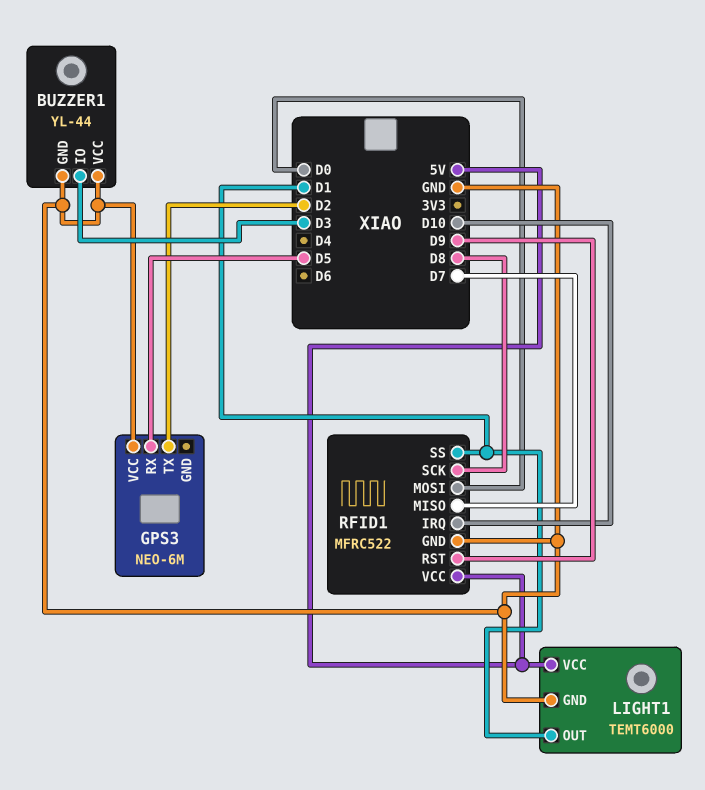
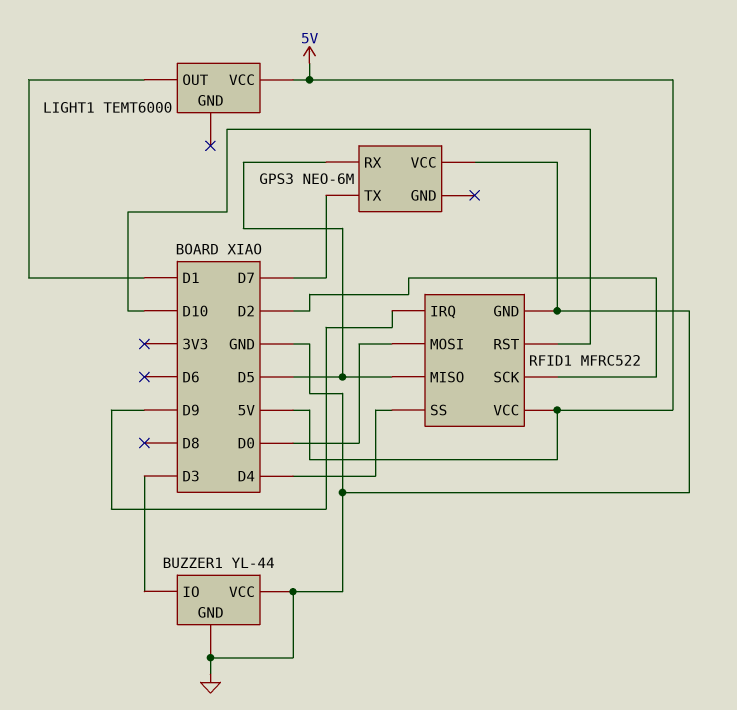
GPS3 pin TX: D2 -> D7
LIGHT1 pin GND: GND -> none
RFID1 pin IRQ: D10 -> D9
RFID1 pin MISO: D7 -> D5
RFID1 pin RST: D9 -> D10
RFID1 pin SCK: D8 -> D2
RFID1 pin SS: D1 -> D4

